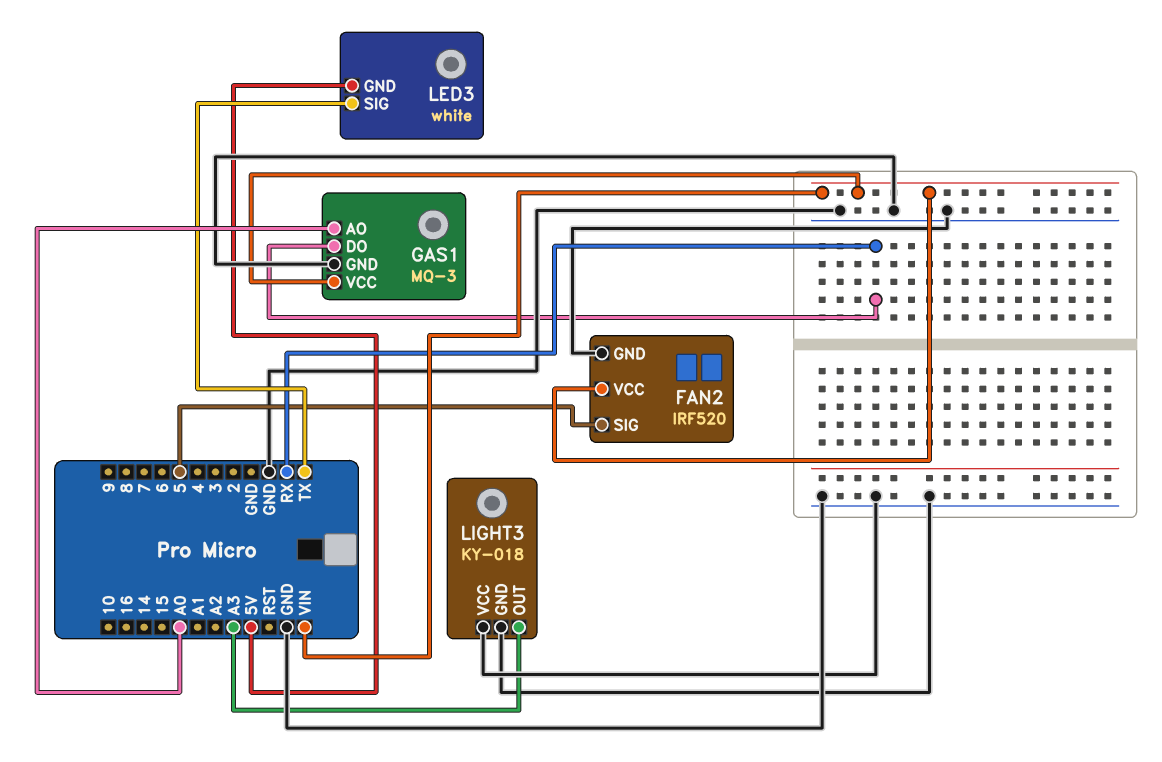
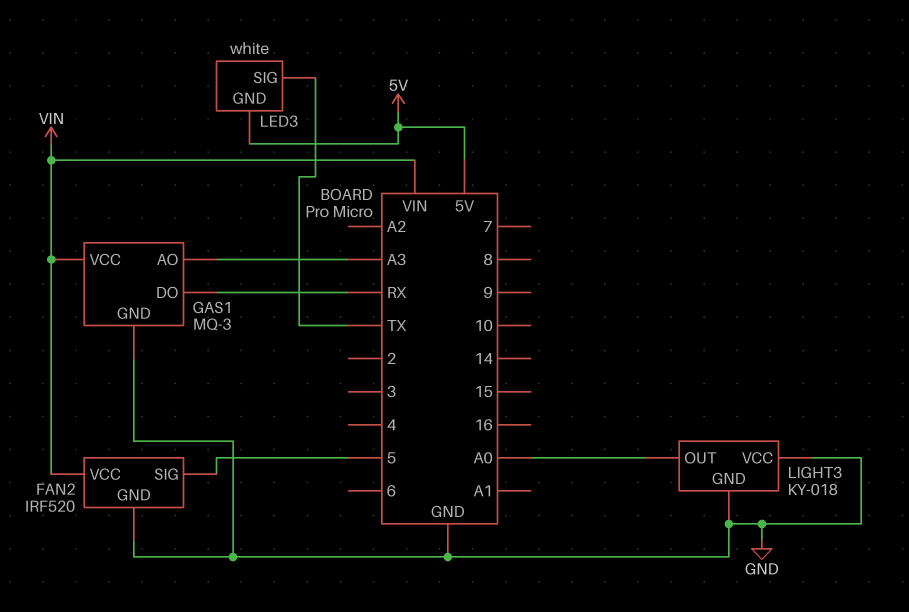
GAS1 pin AO: A0 -> A3
LIGHT3 pin OUT: A3 -> A0

